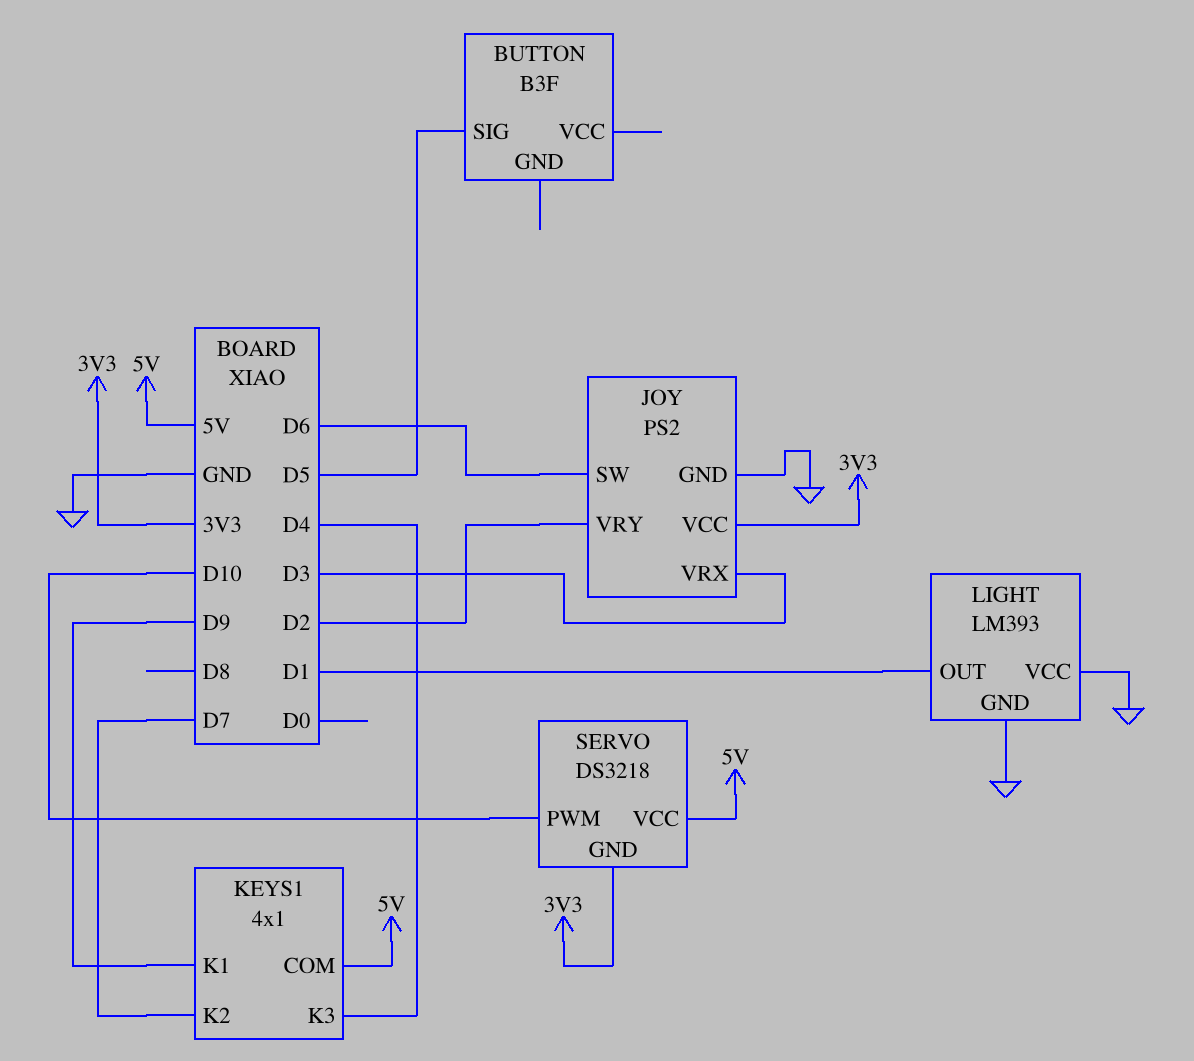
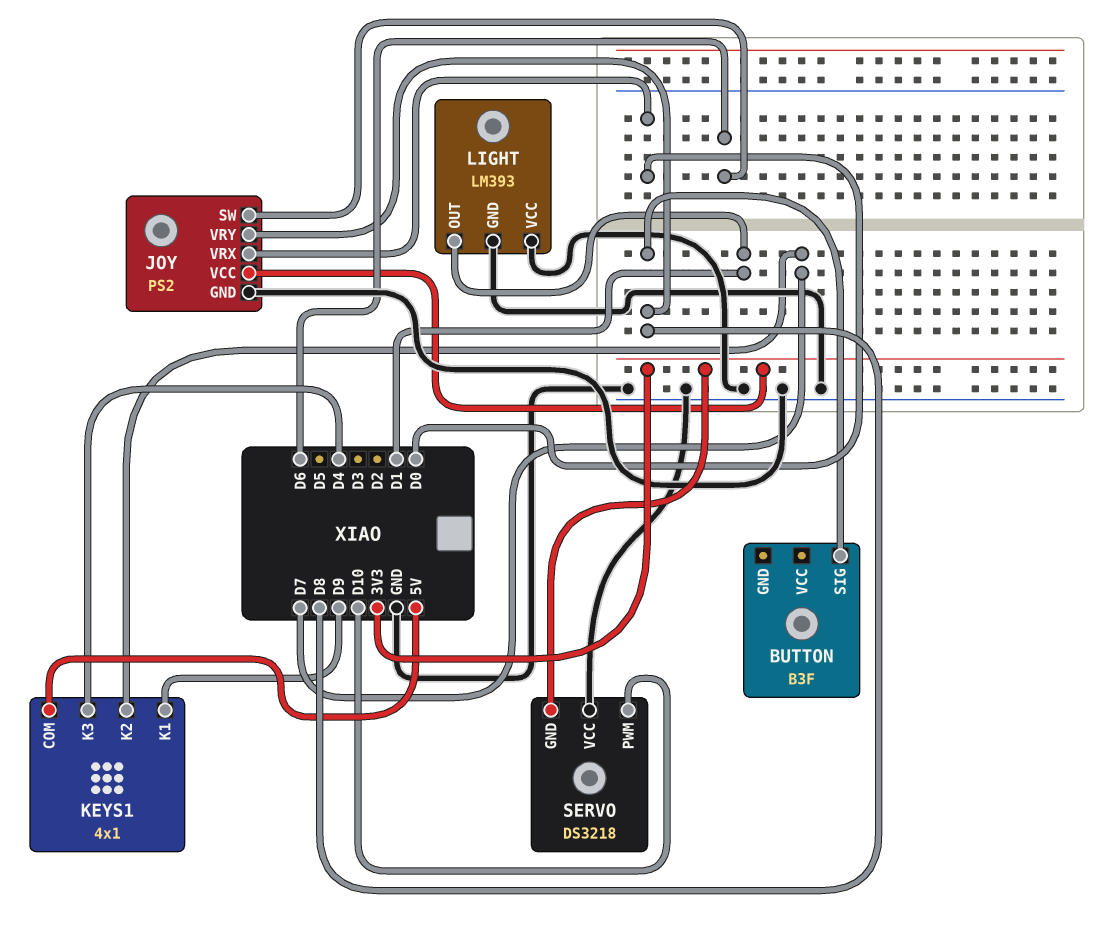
BUTTON pin SIG: D5 -> D8
JOY pin VRX: D3 -> D0
JOY pin VRY: D2 -> D8
SERVO pin VCC: 5V -> GND

